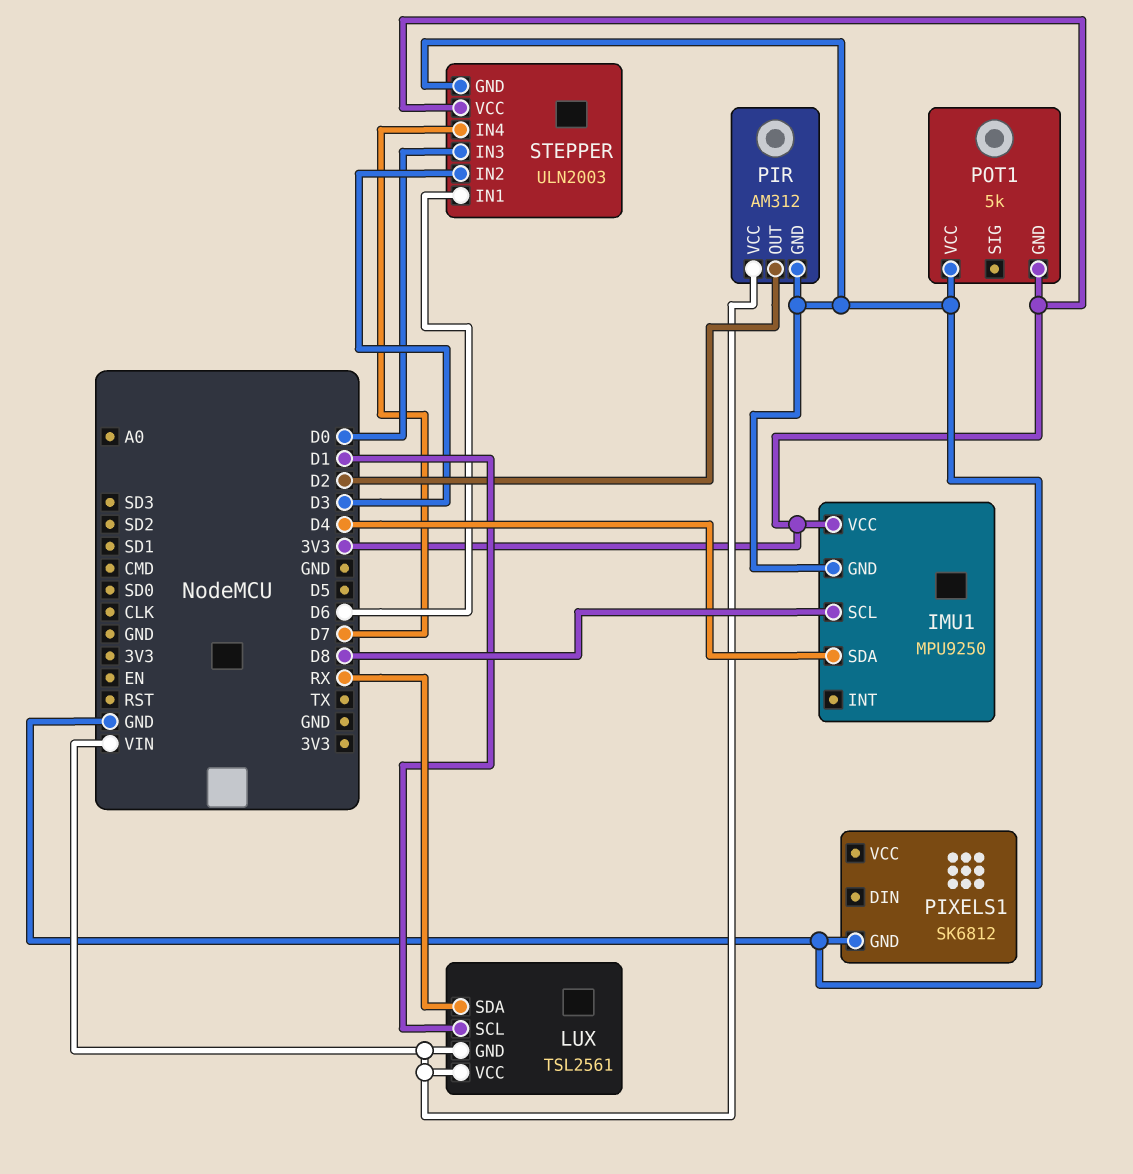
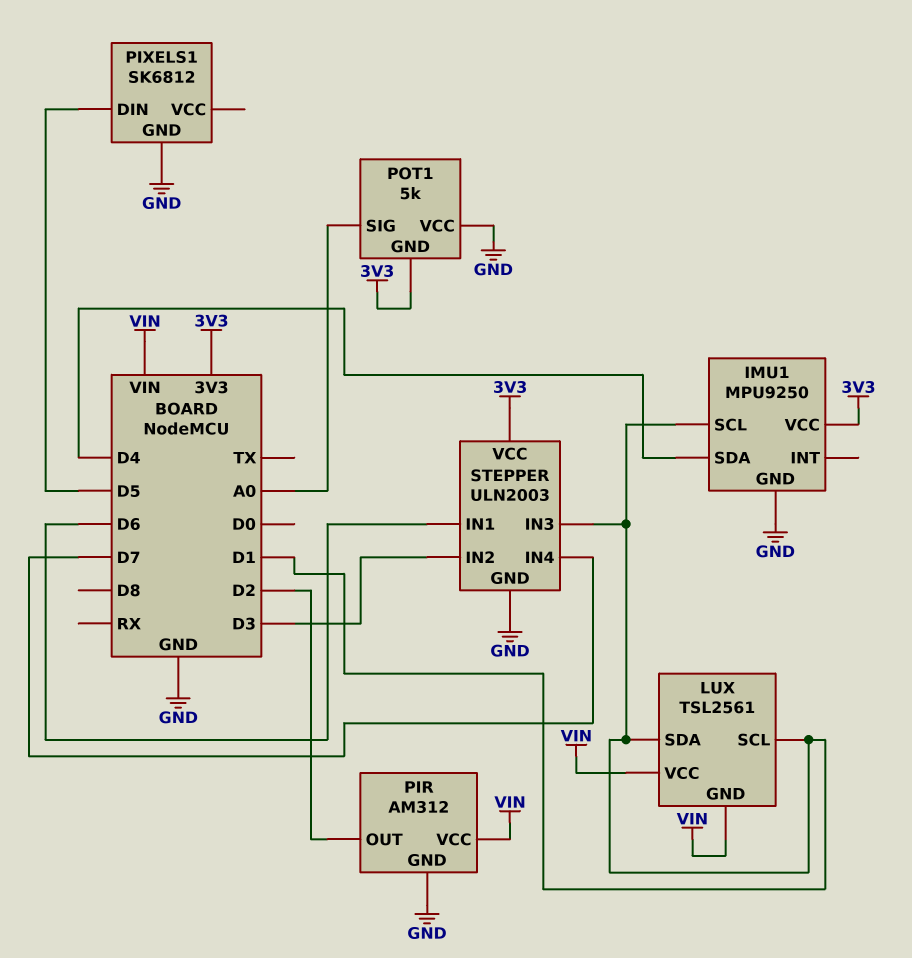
IMU1 pin SCL: D8 -> D1
LUX pin SDA: RX -> D1
PIXELS1 pin DIN: none -> D5
POT1 pin SIG: none -> A0
STEPPER pin IN3: D0 -> D1

